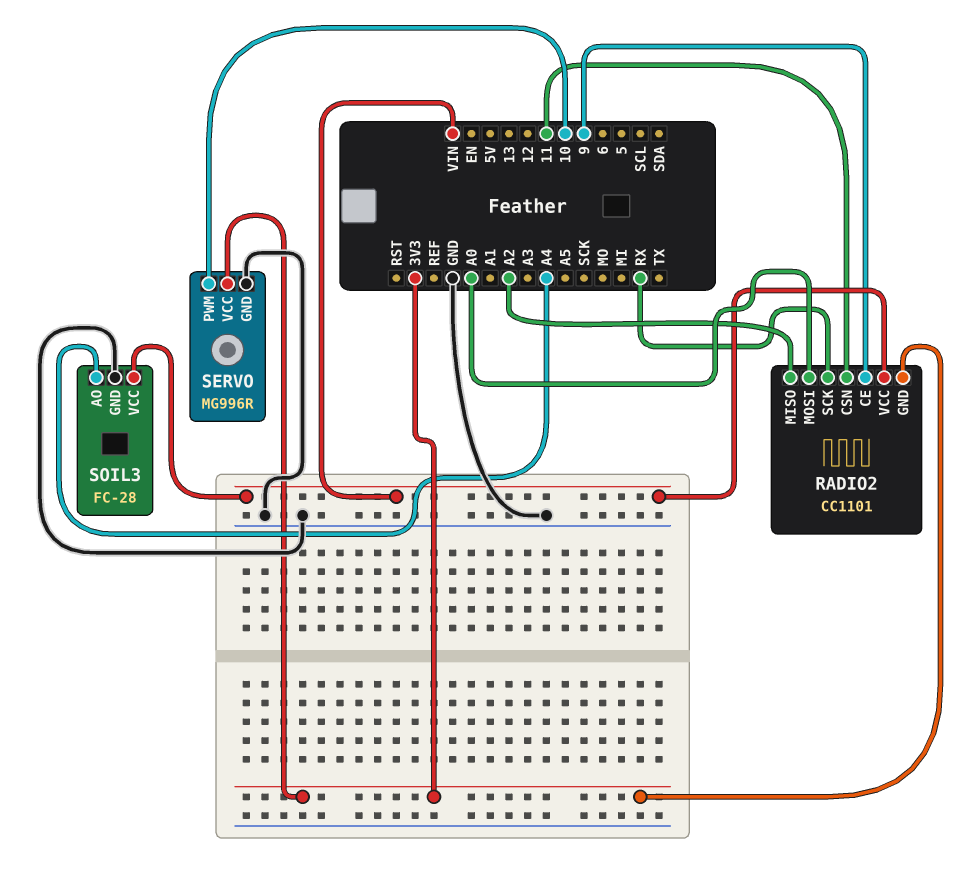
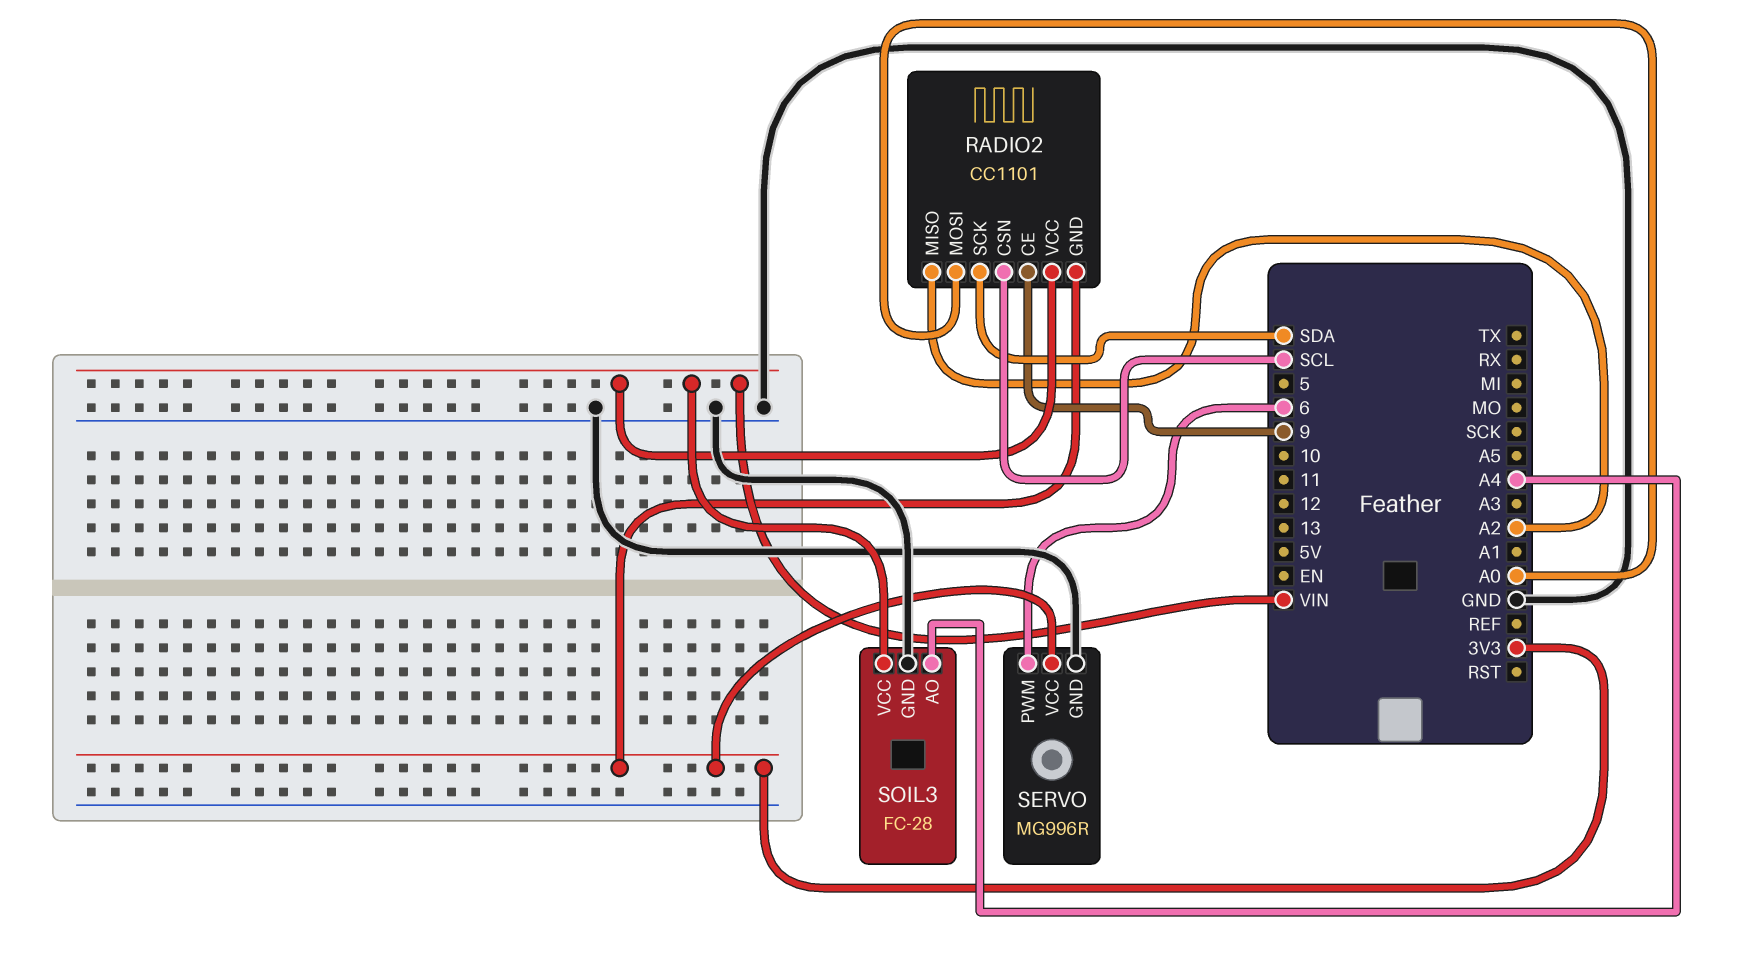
RADIO2 pin CSN: 11 -> SCL
RADIO2 pin SCK: RX -> SDA
SERVO pin PWM: 10 -> 6

